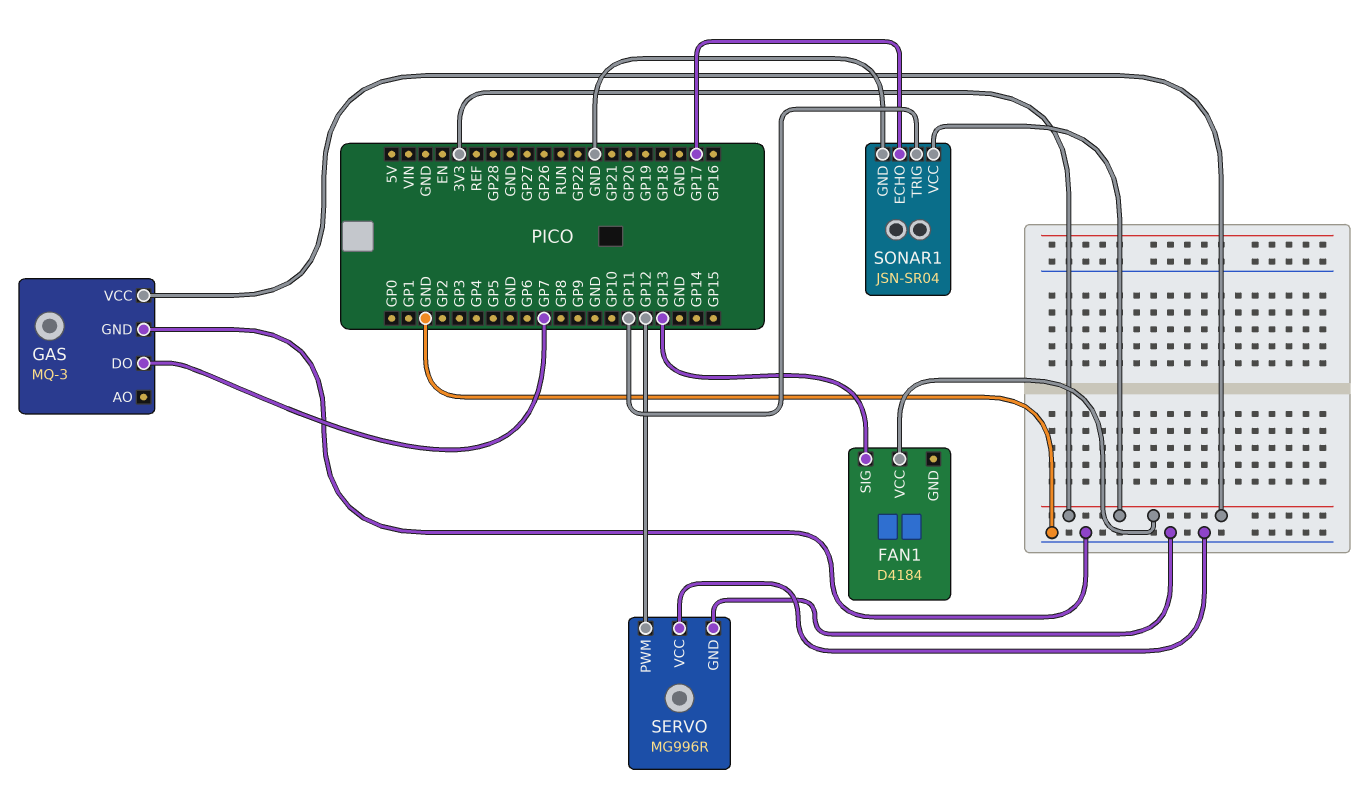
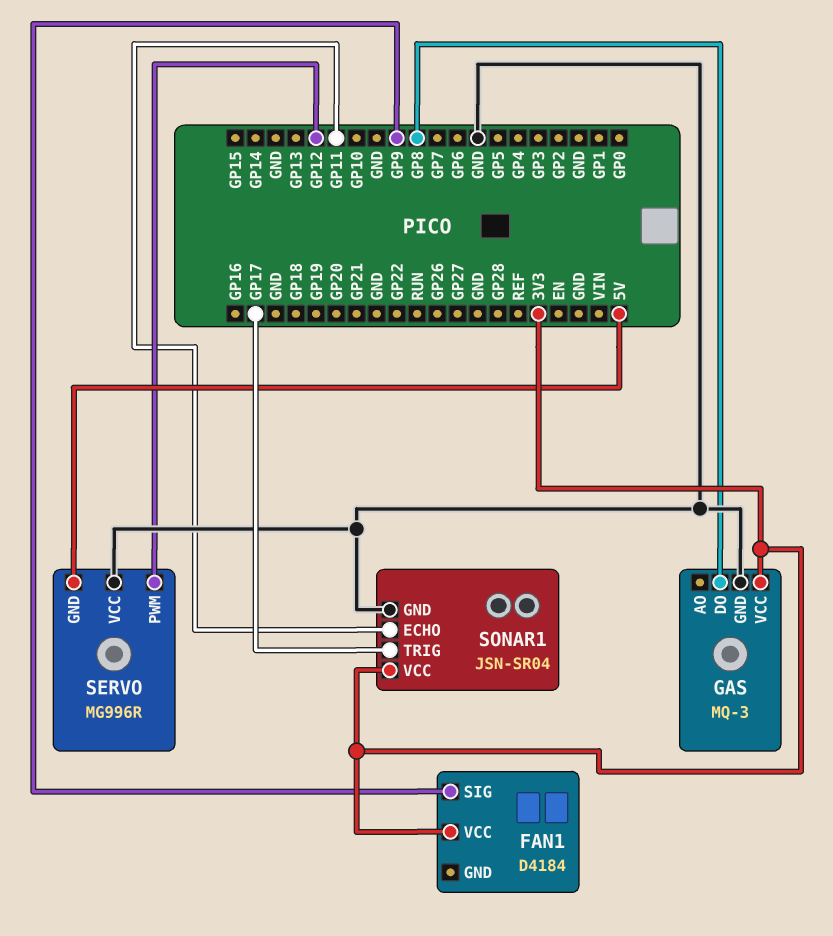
FAN1 pin SIG: GP13 -> GP9
GAS pin DO: GP7 -> GP8
SERVO pin GND: GND -> 5V
SONAR1 pin ECHO: GP17 -> GP11
SONAR1 pin TRIG: GP11 -> GP17

